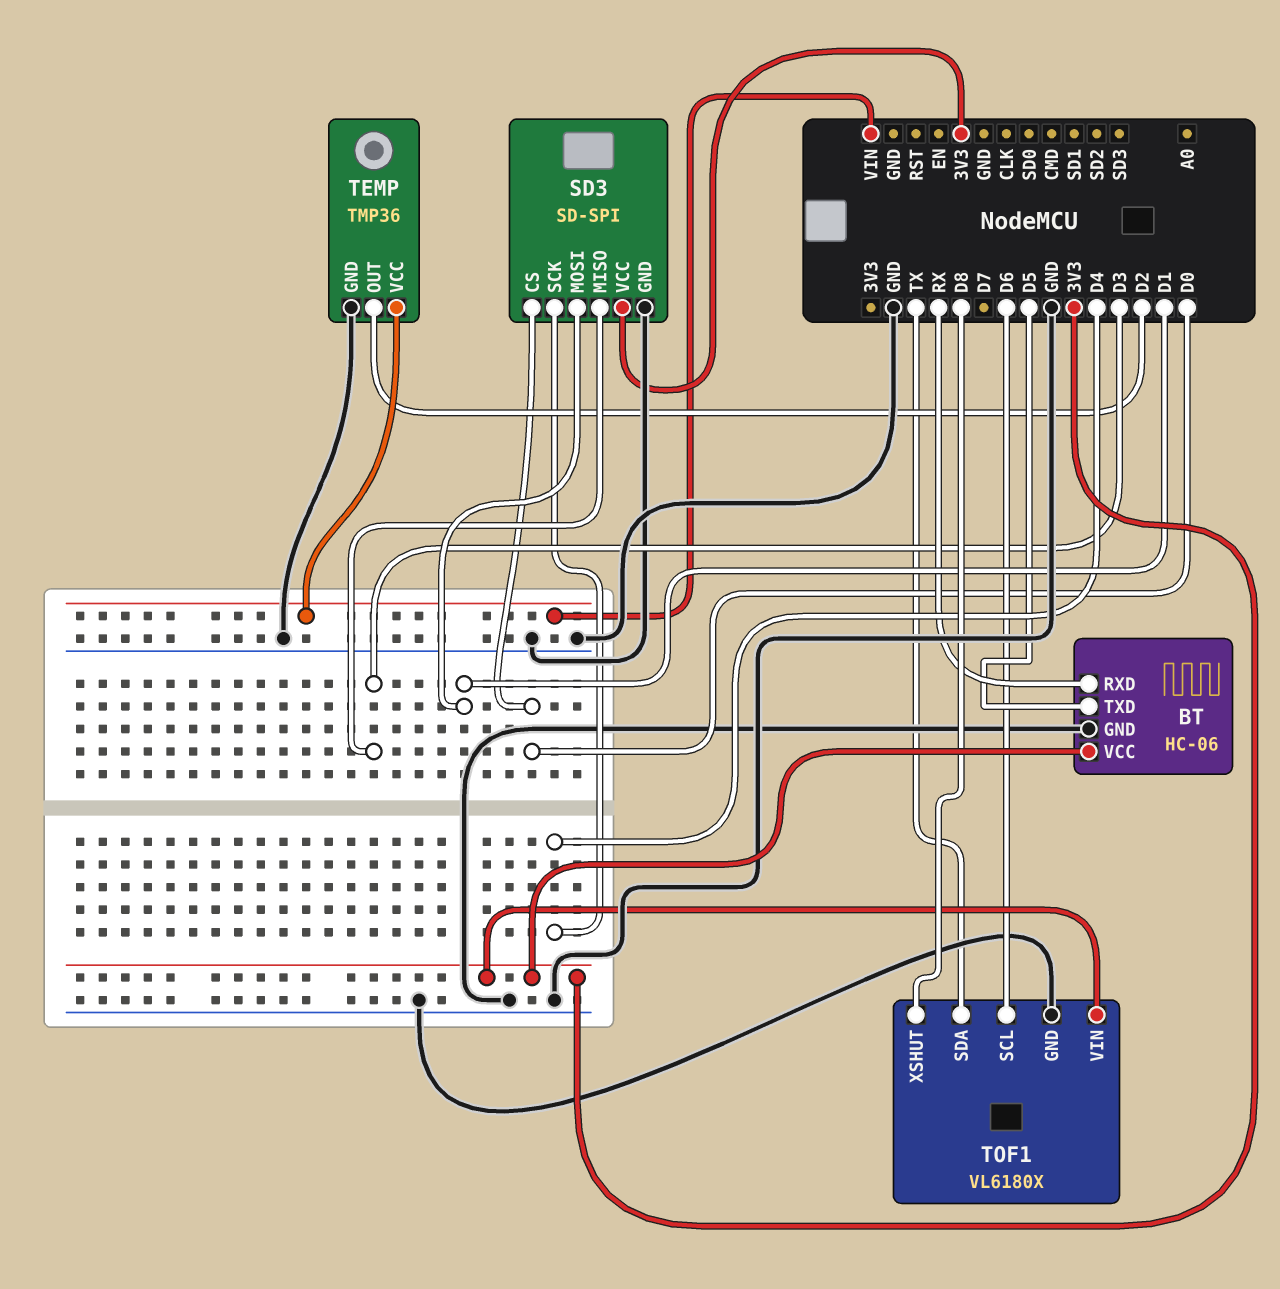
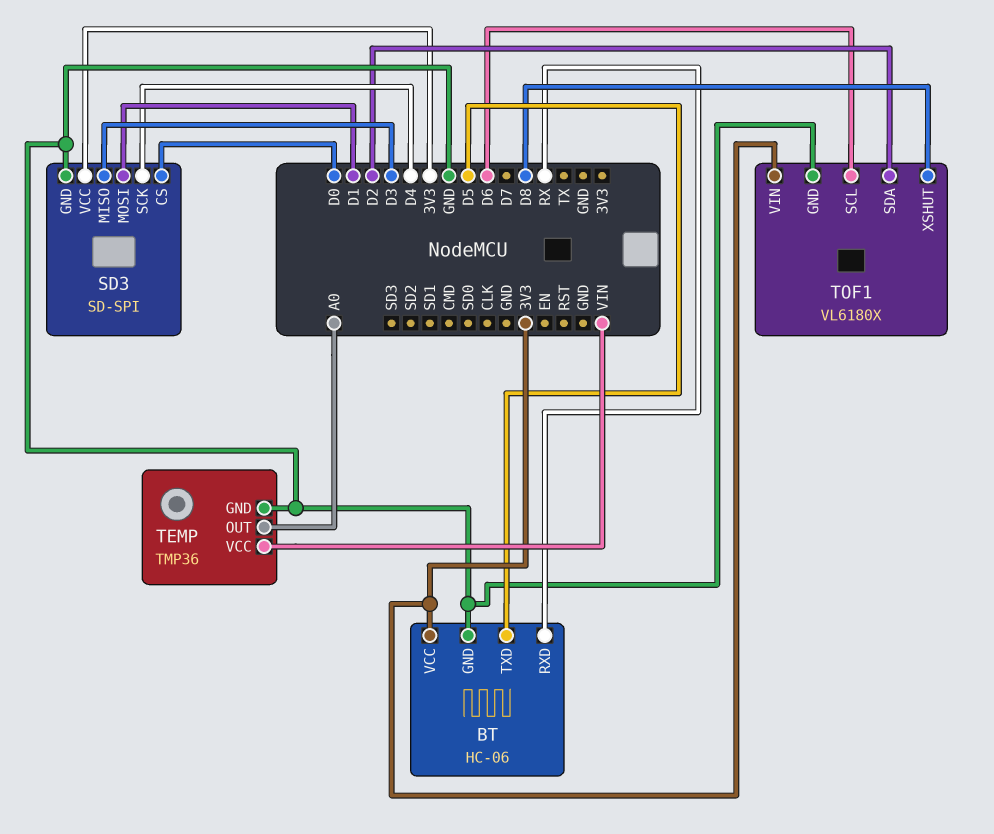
TEMP pin OUT: D2 -> A0
TOF1 pin SDA: TX -> D2

